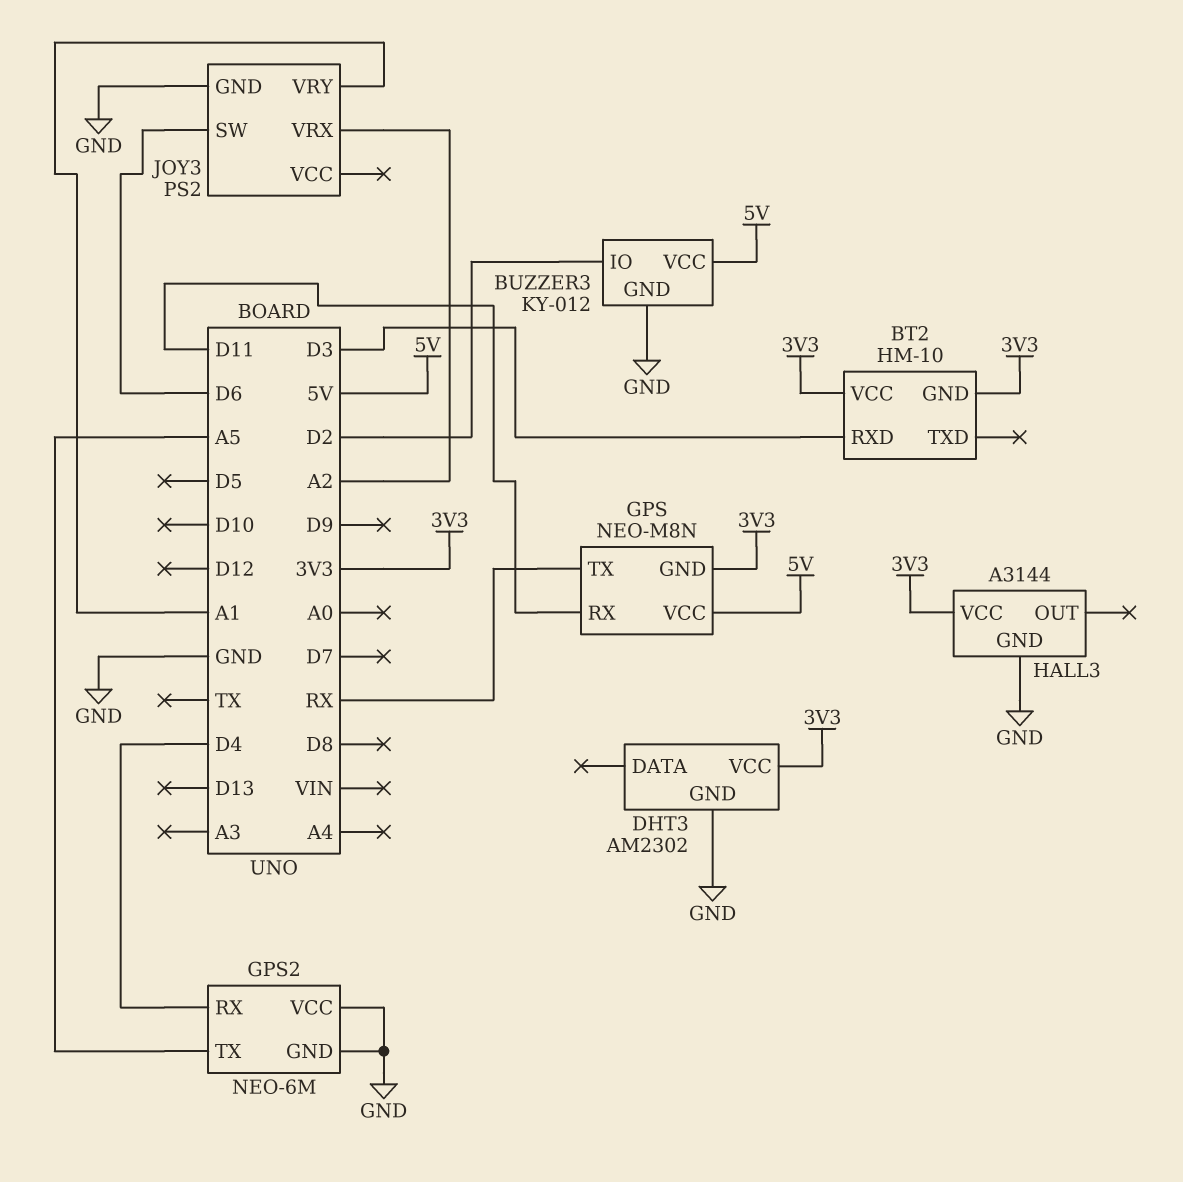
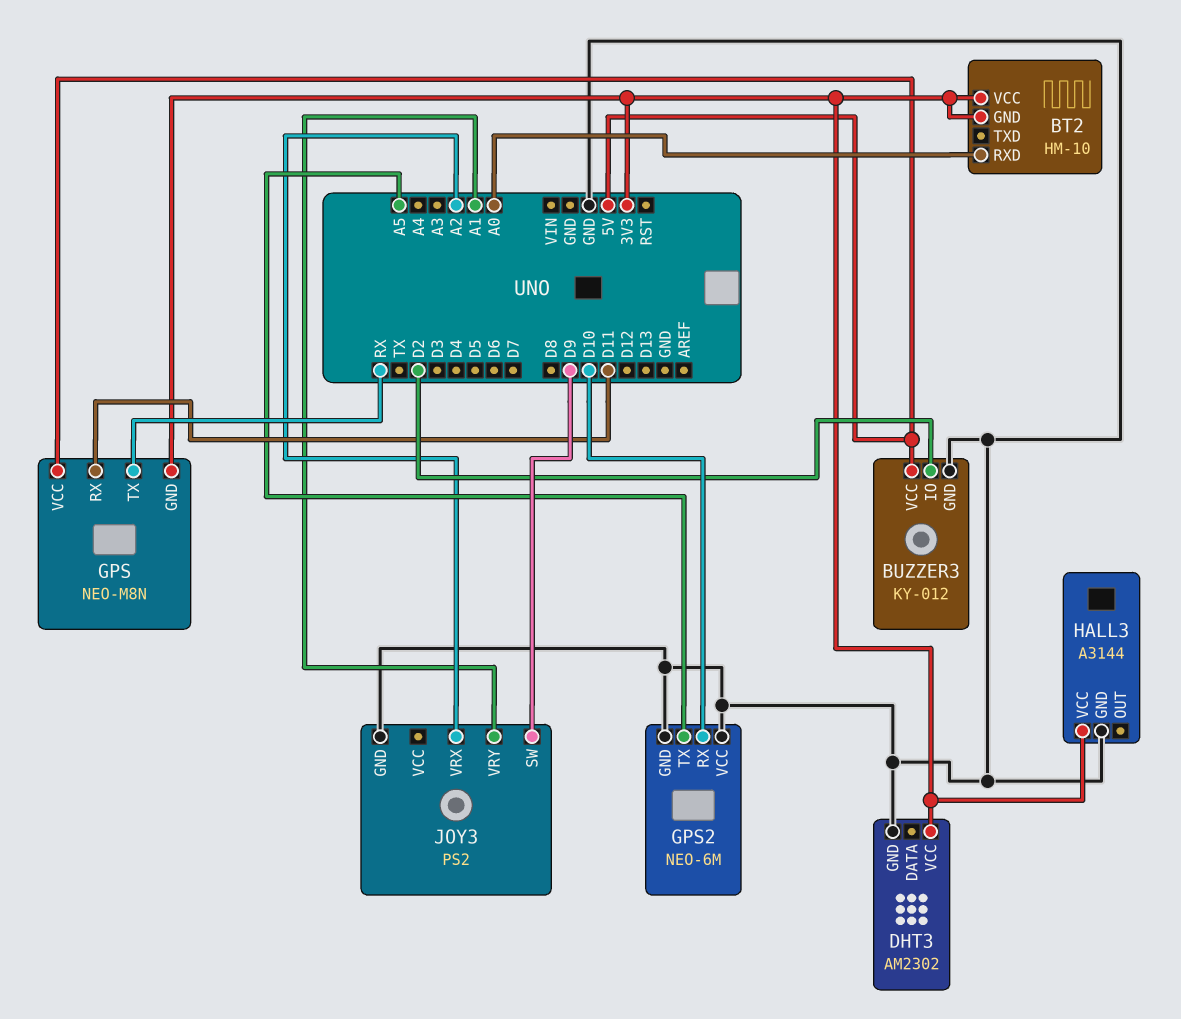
BT2 pin RXD: D3 -> A0
GPS2 pin RX: D4 -> D10
JOY3 pin SW: D6 -> D9

